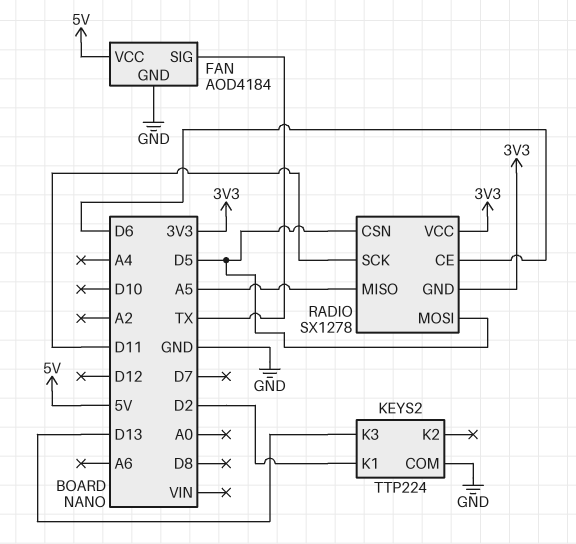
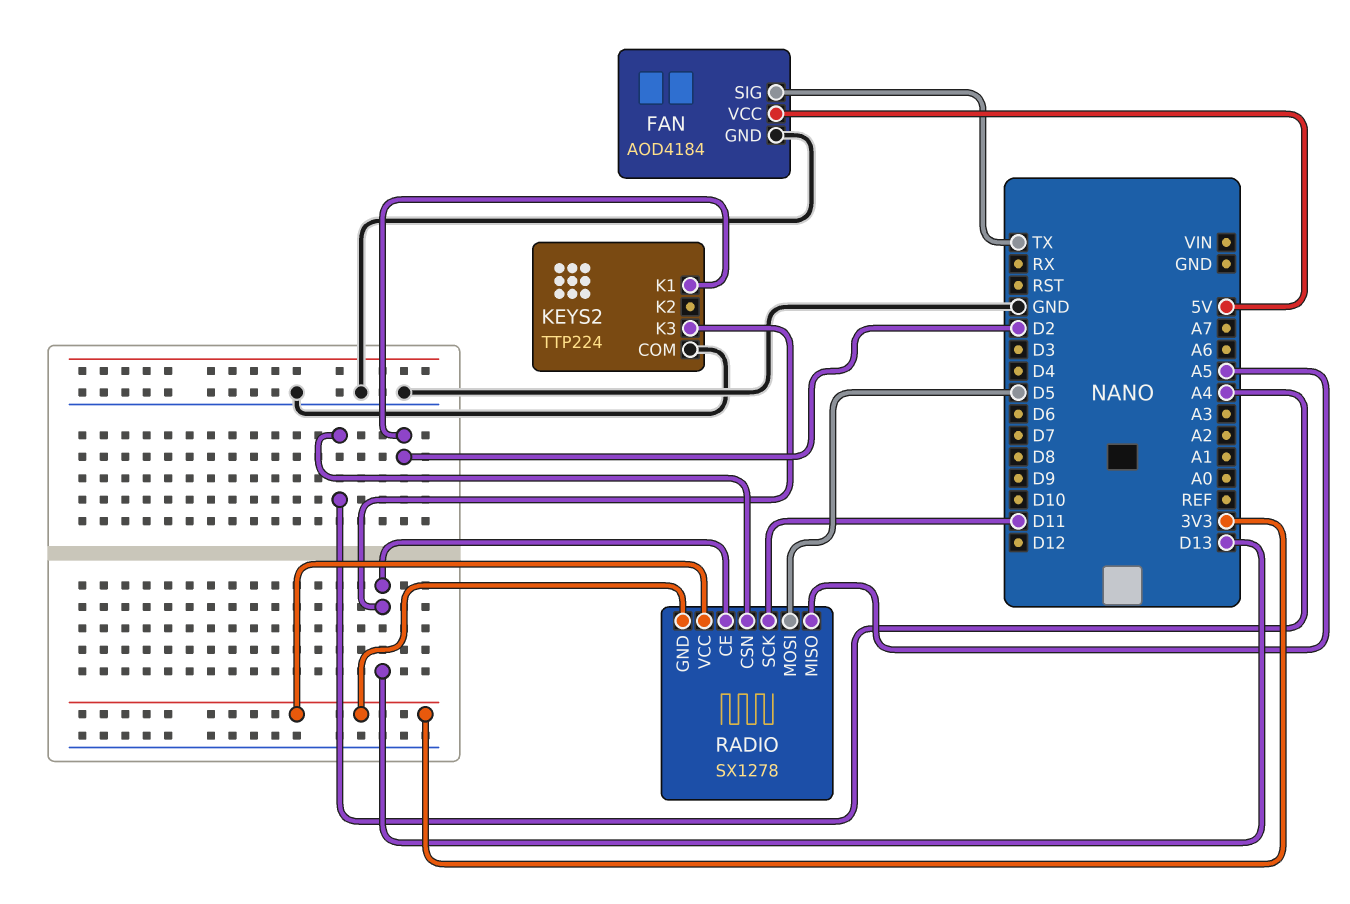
RADIO pin CE: D6 -> D13
RADIO pin CSN: D5 -> A4

